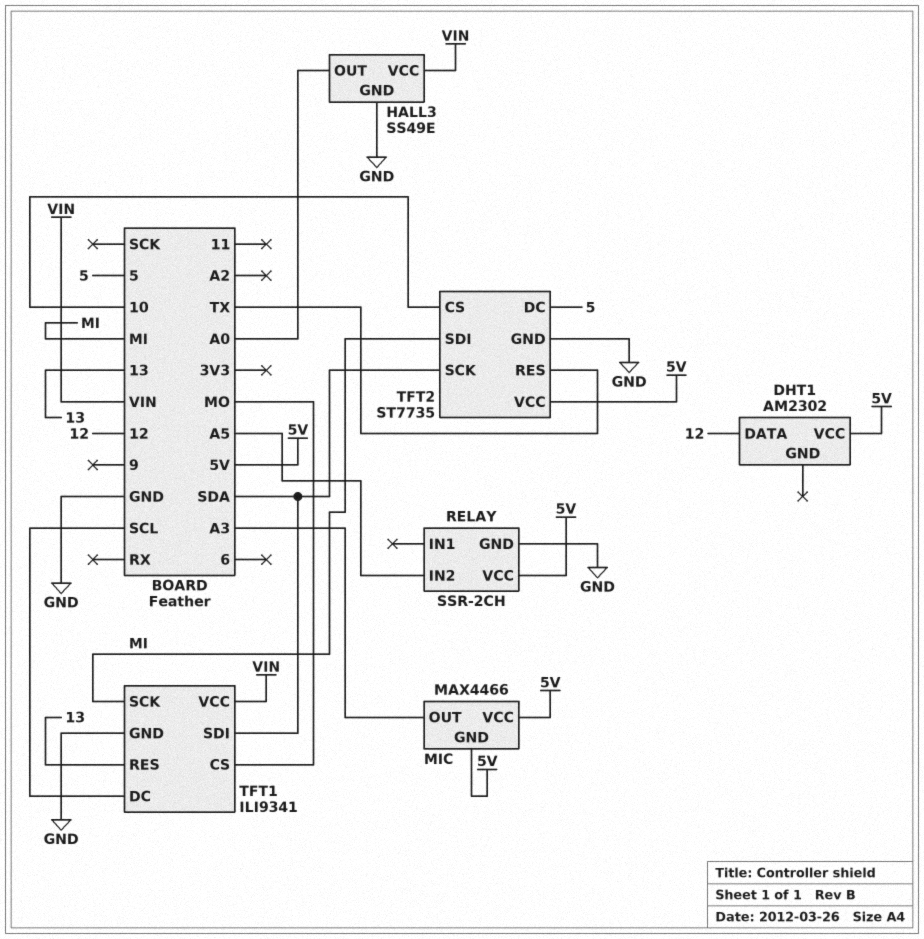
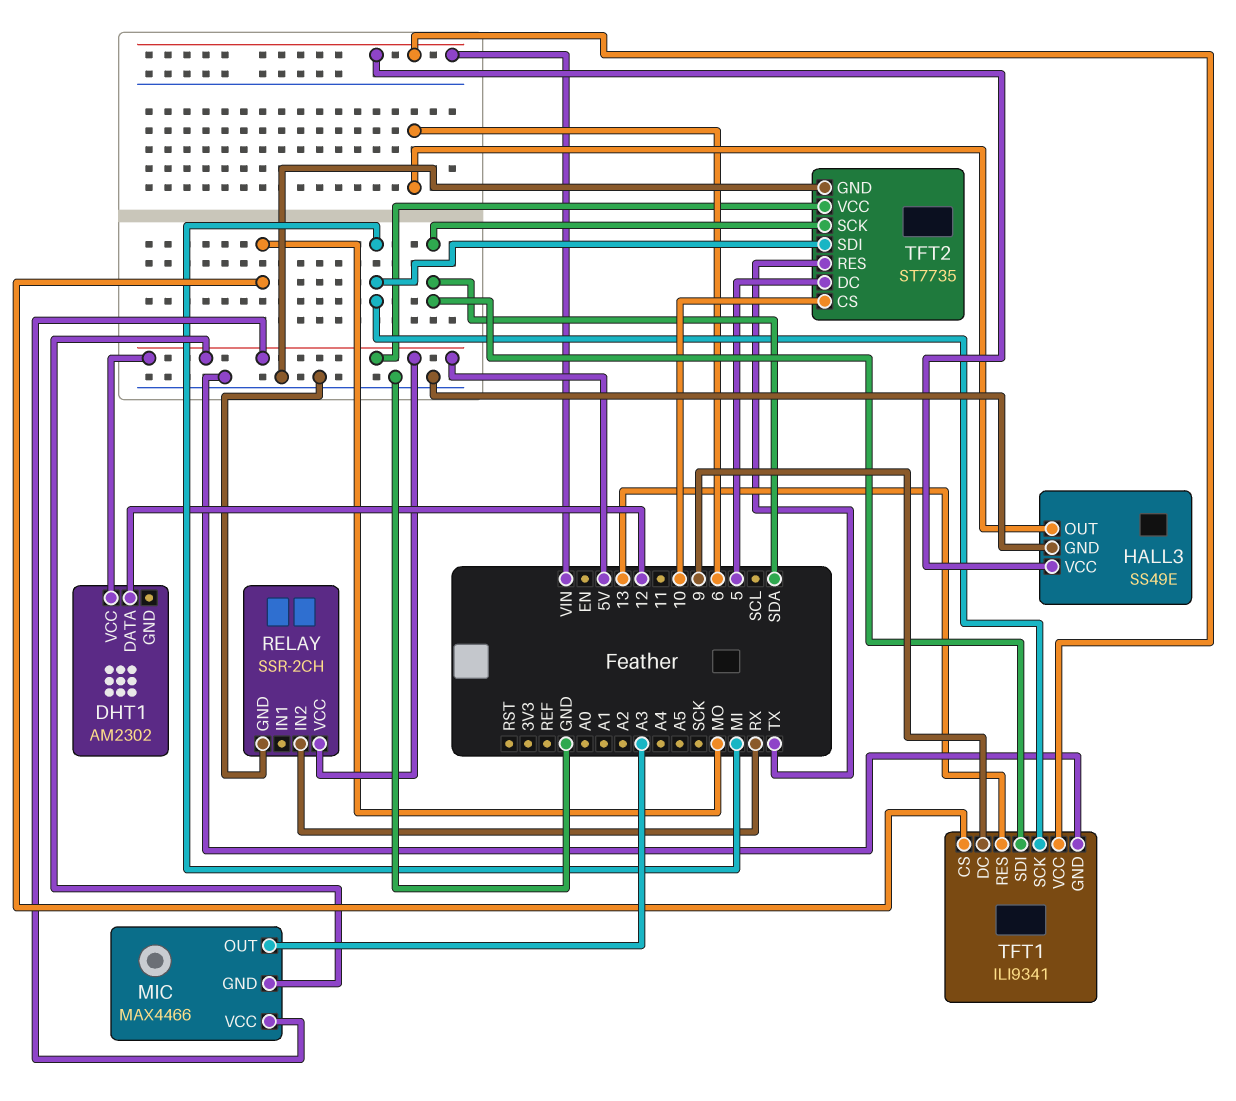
HALL3 pin OUT: A0 -> 6
RELAY pin IN2: A5 -> RX
TFT1 pin DC: SCL -> 9

